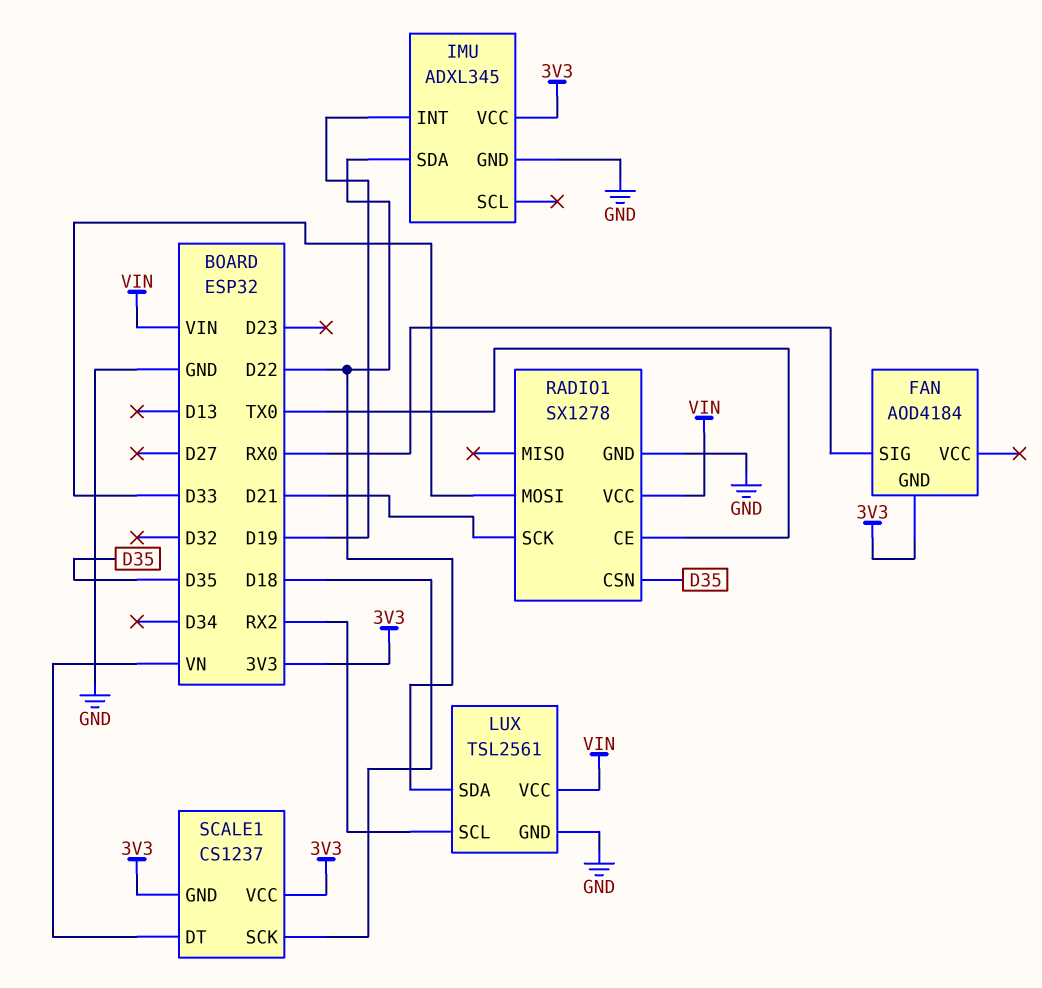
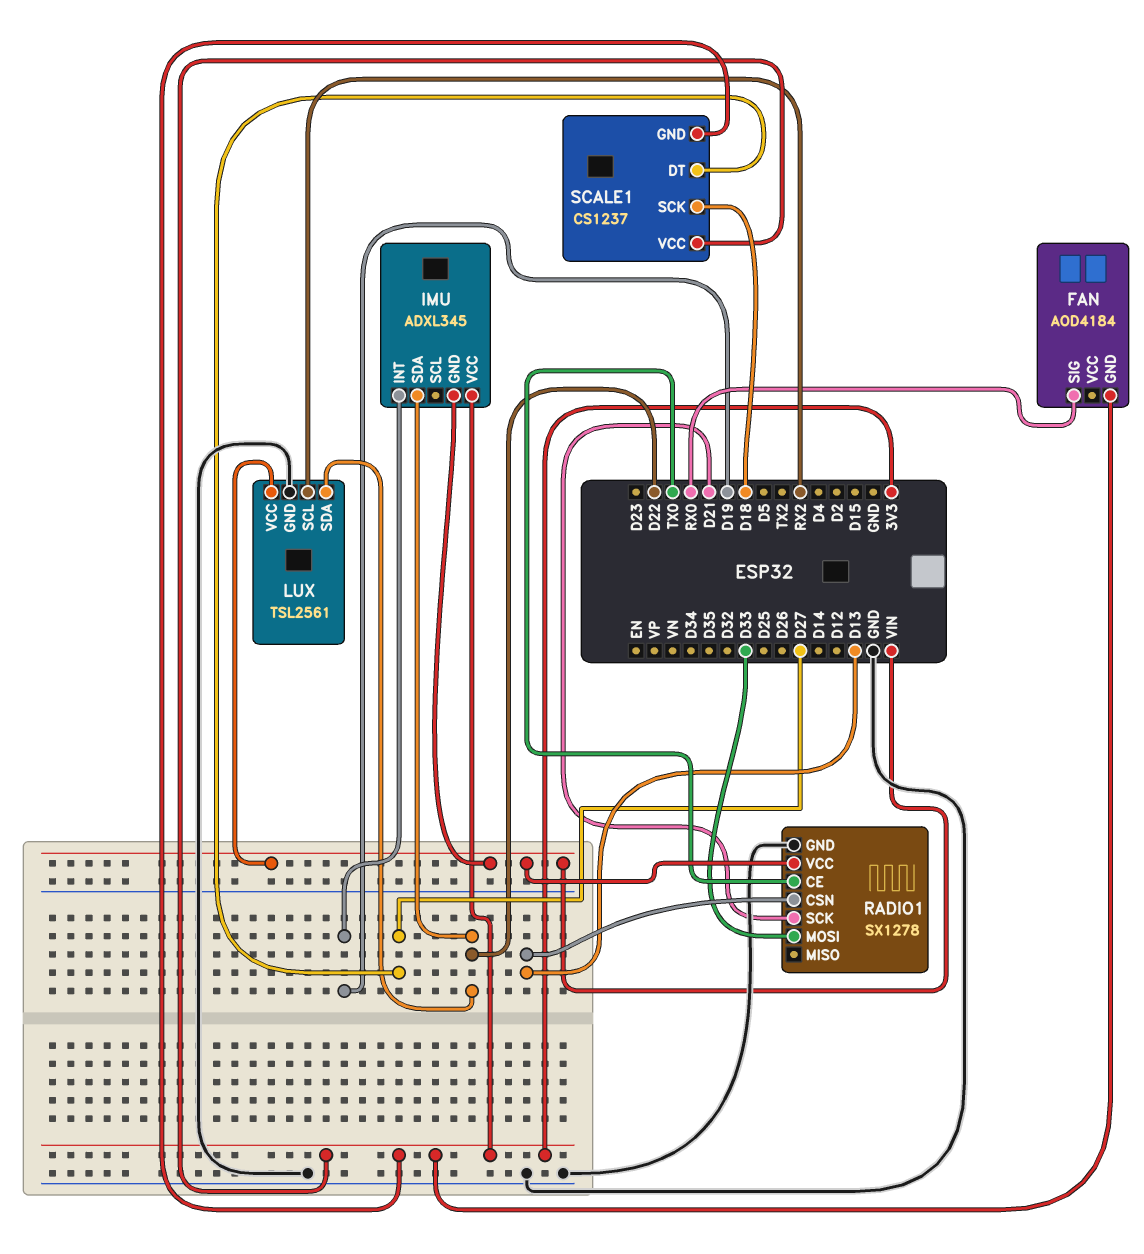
IMU pin GND: GND -> VIN
RADIO1 pin CSN: D35 -> D13
SCALE1 pin DT: VN -> D27

